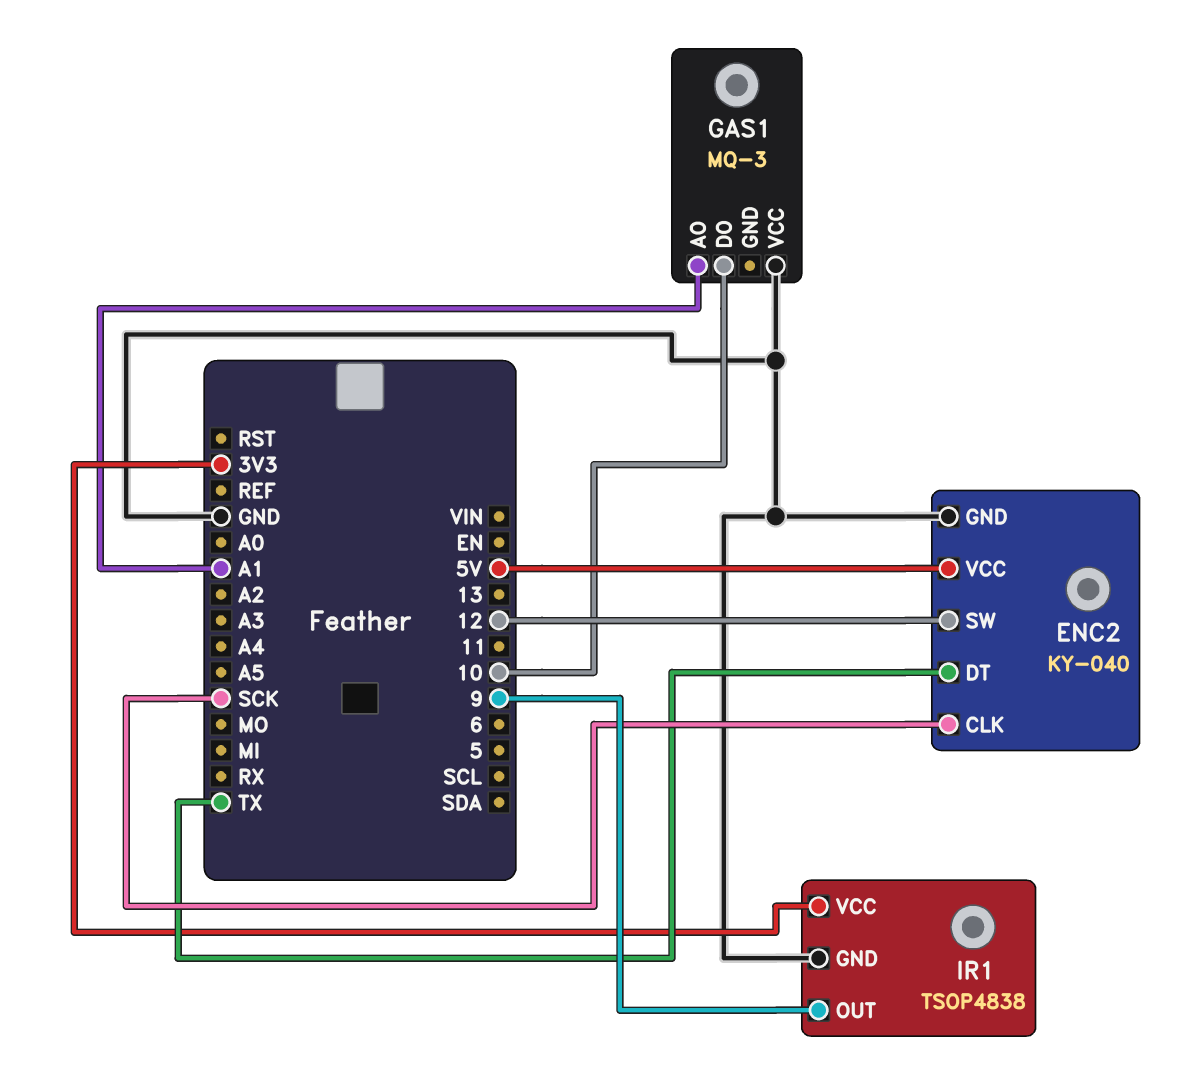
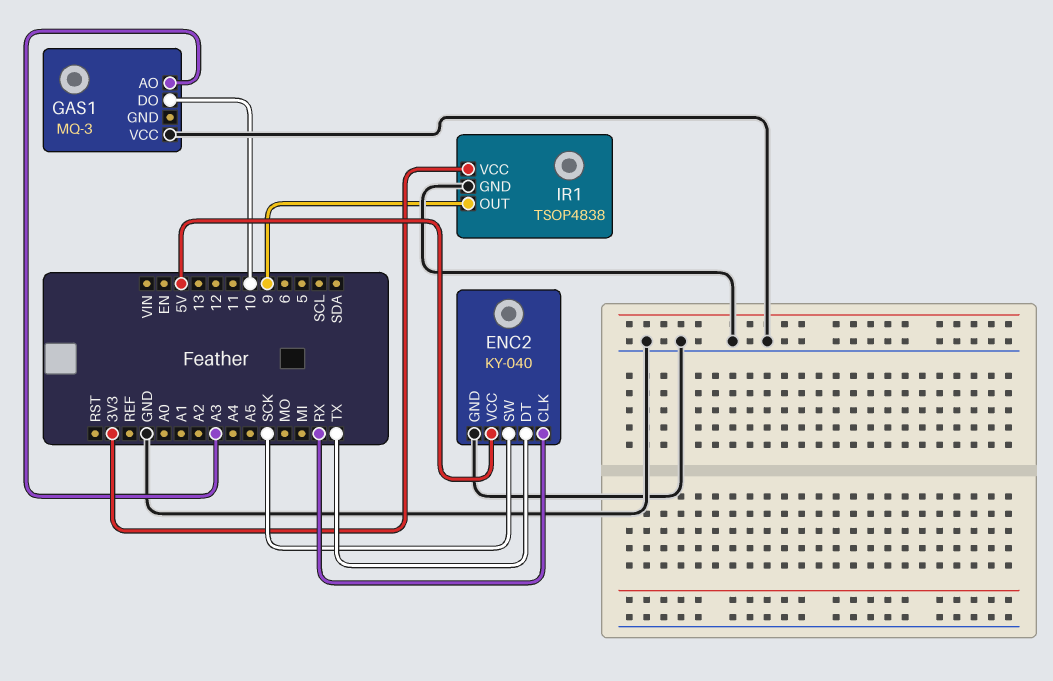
ENC2 pin CLK: SCK -> RX
ENC2 pin SW: 12 -> SCK
GAS1 pin AO: A1 -> A3

